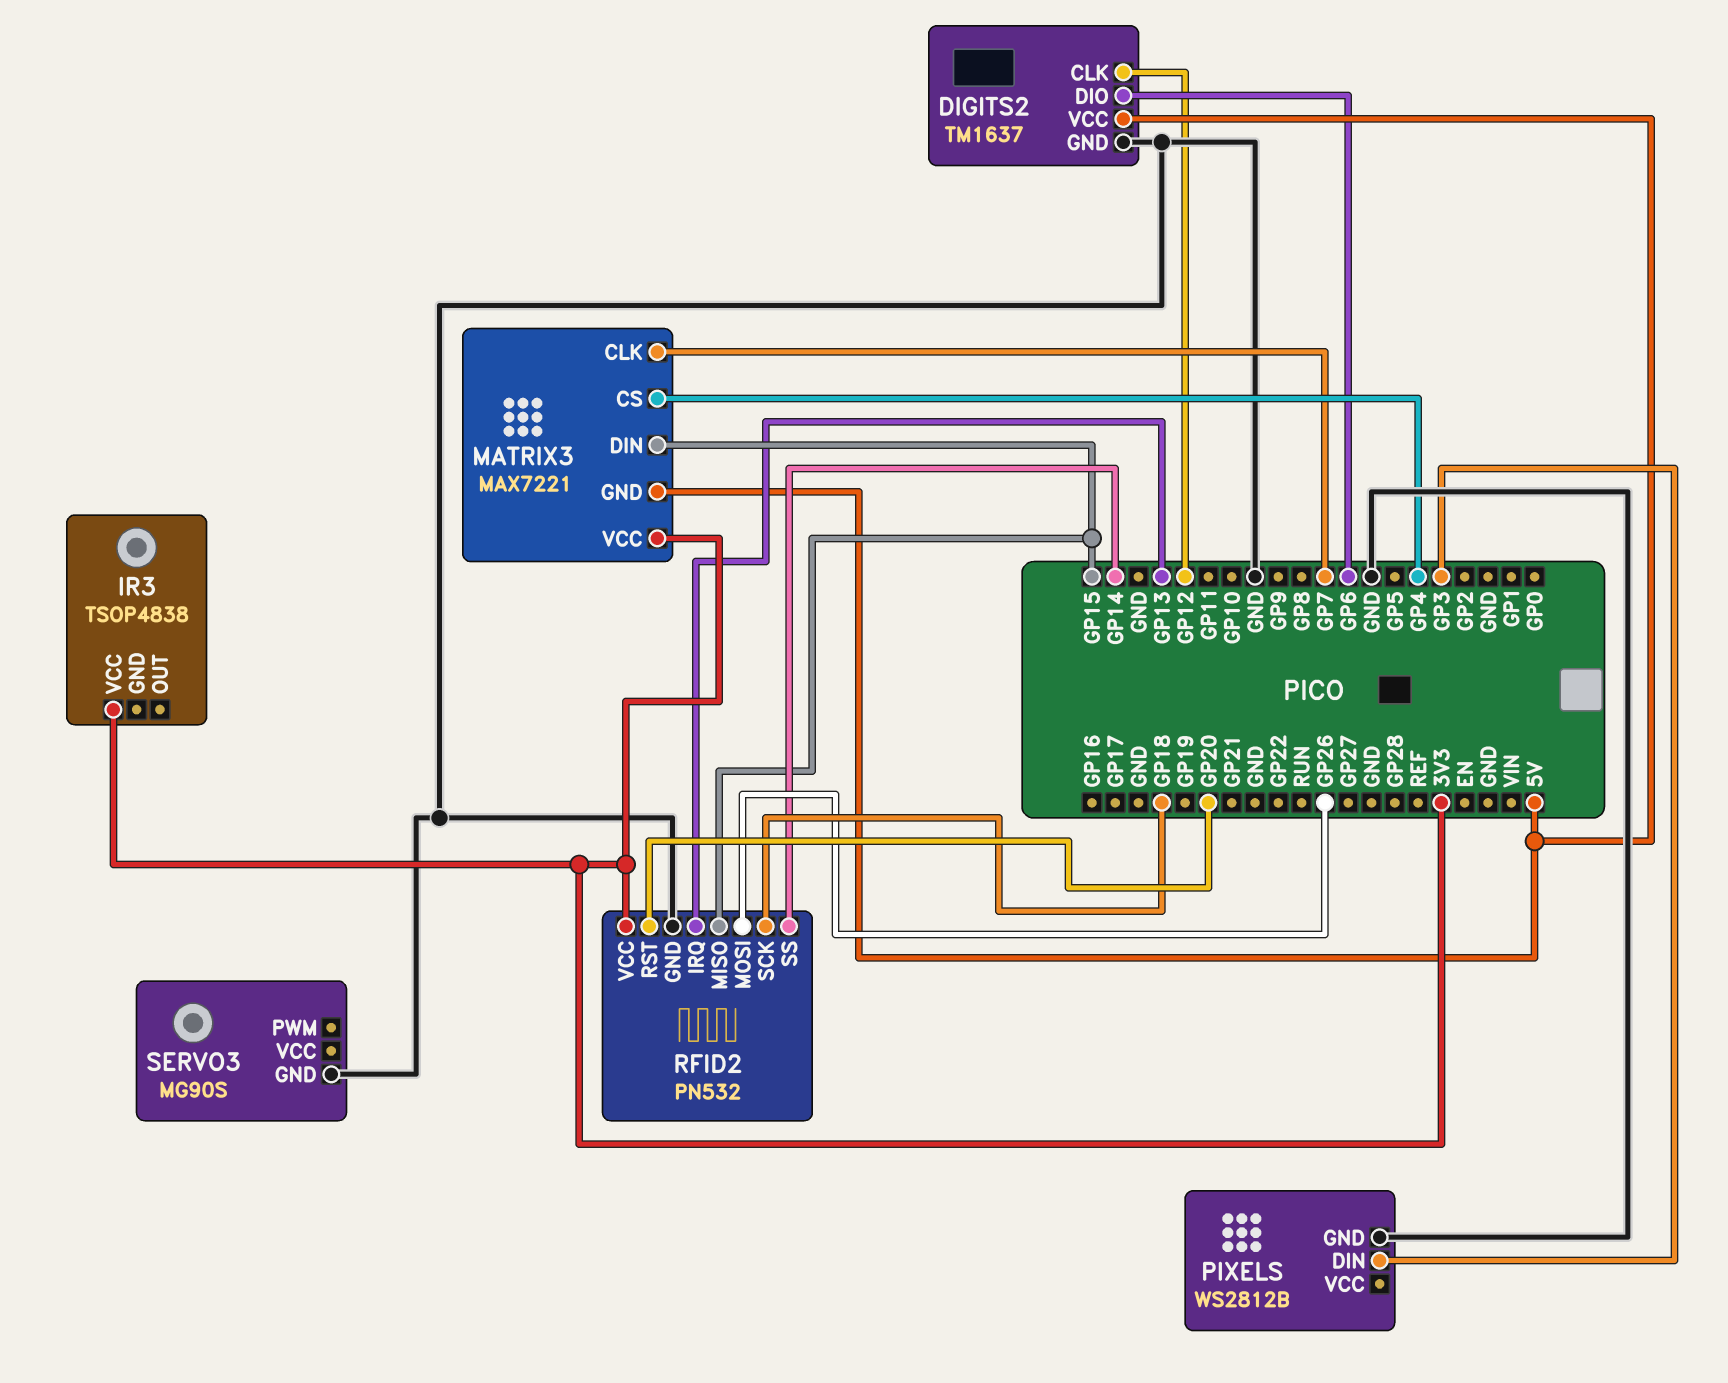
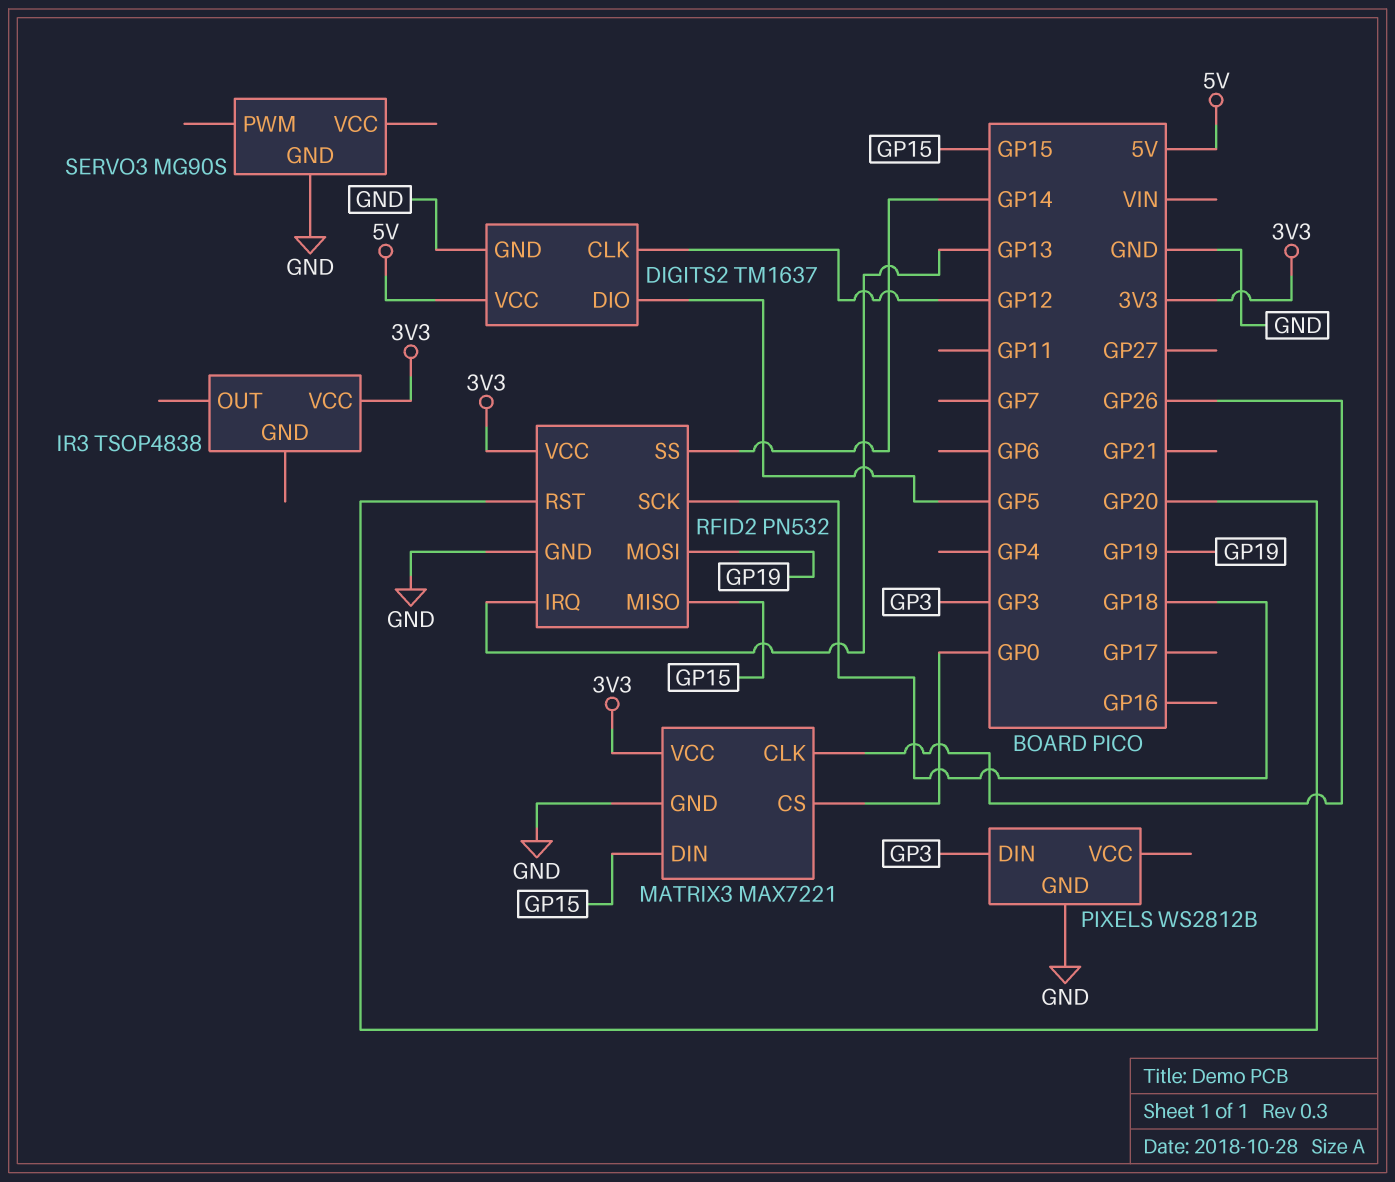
DIGITS2 pin DIO: GP6 -> GP5
MATRIX3 pin CLK: GP7 -> GP26
MATRIX3 pin CS: GP4 -> GP0
MATRIX3 pin GND: 5V -> GND
RFID2 pin MOSI: GP26 -> GP19

